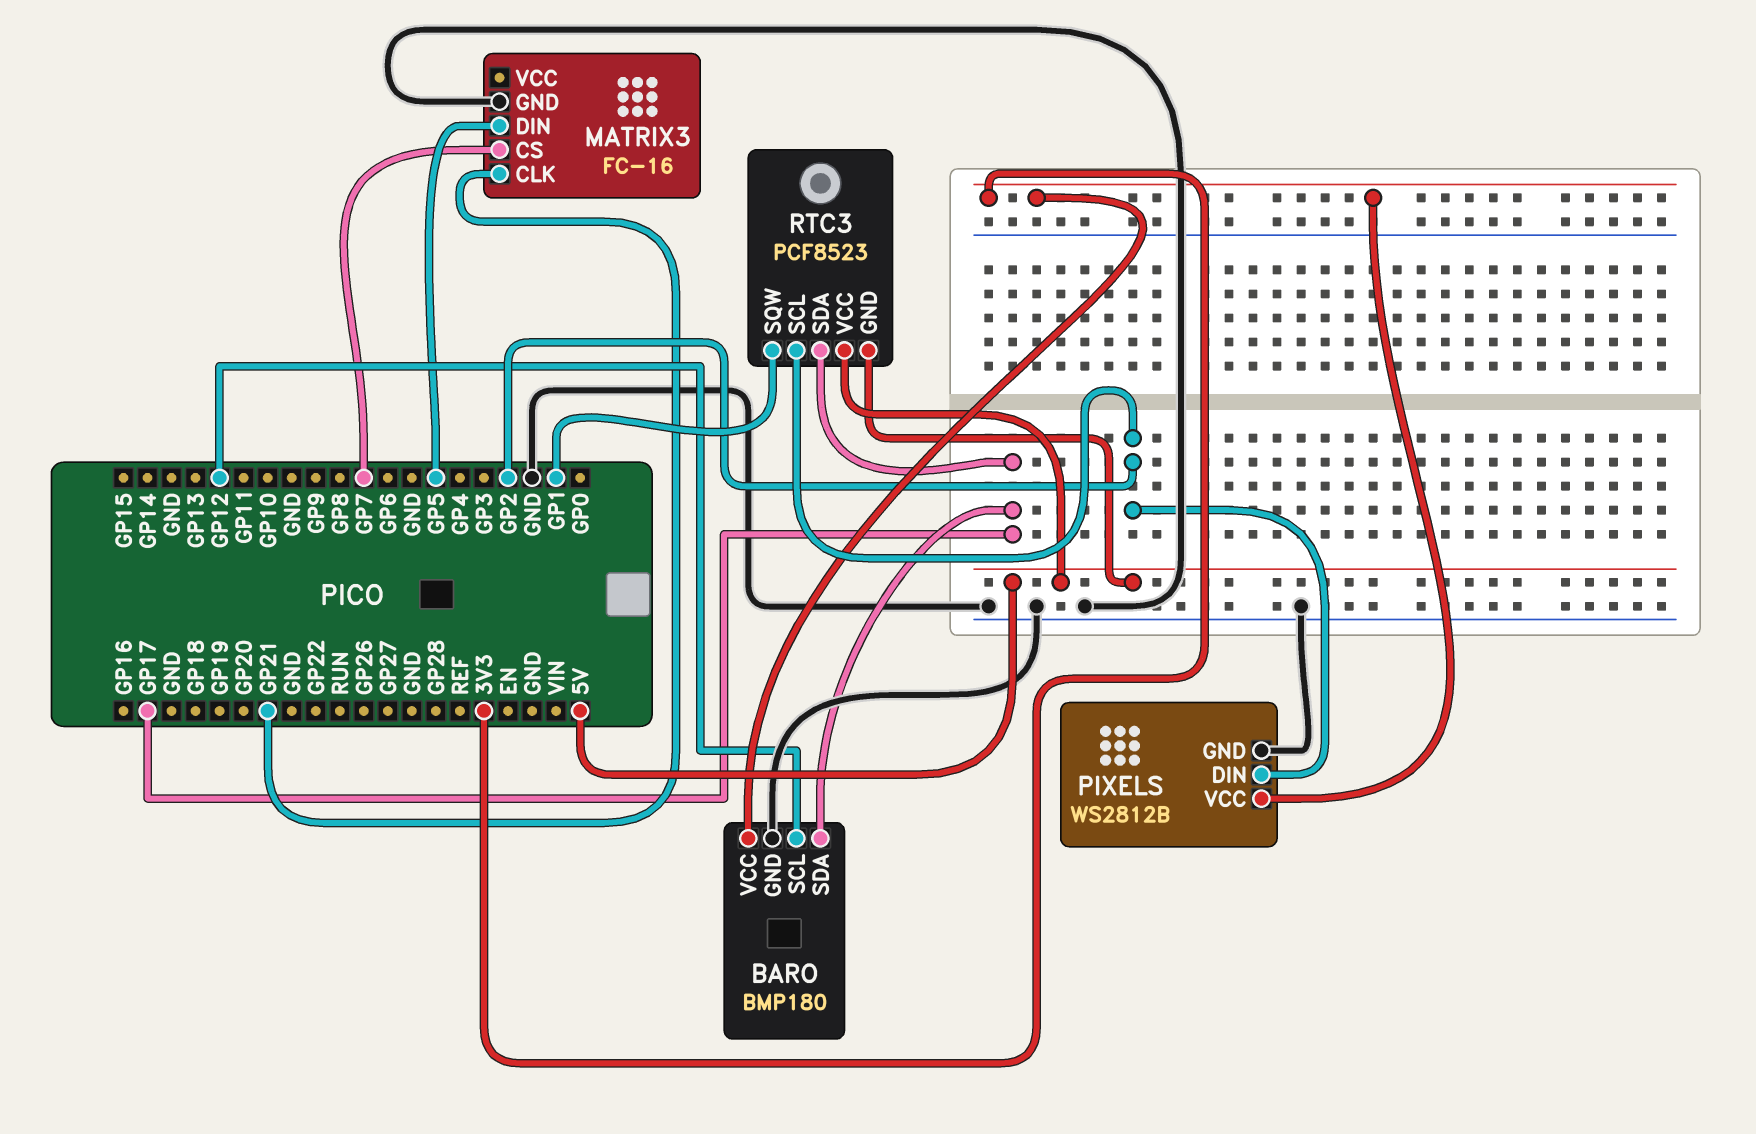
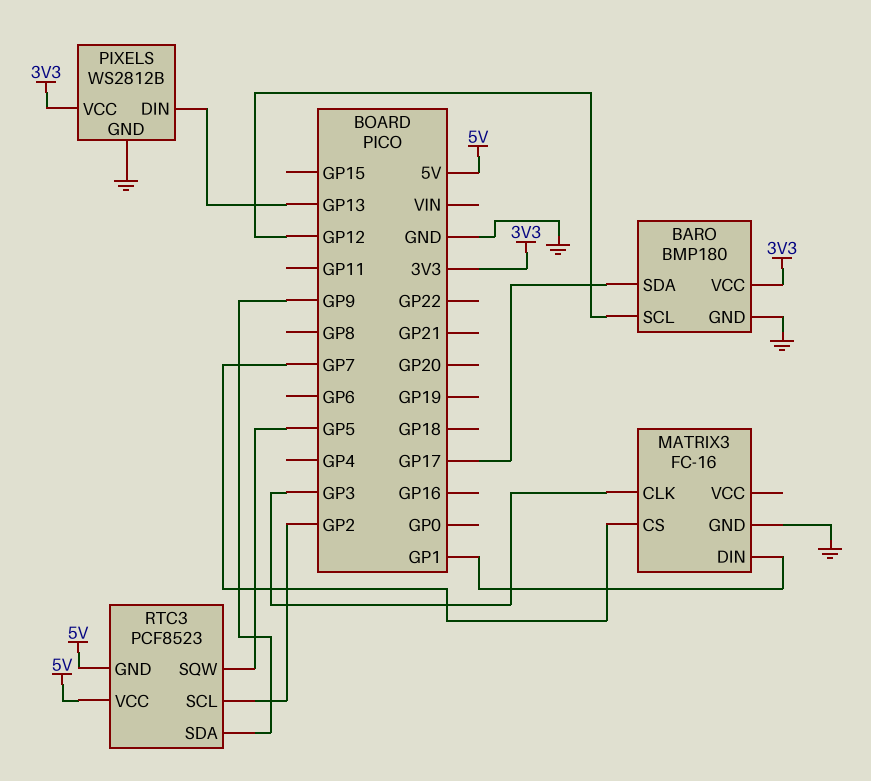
MATRIX3 pin CLK: GP21 -> GP3
MATRIX3 pin DIN: GP5 -> GP1
PIXELS pin DIN: GP2 -> GP13
RTC3 pin SDA: GP17 -> GP9
RTC3 pin SQW: GP1 -> GP5

